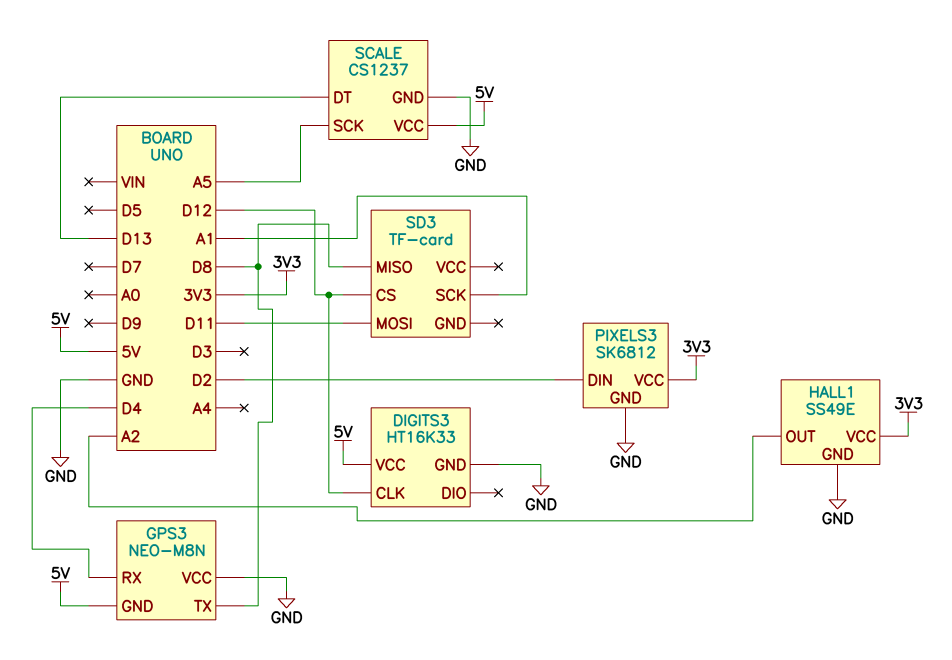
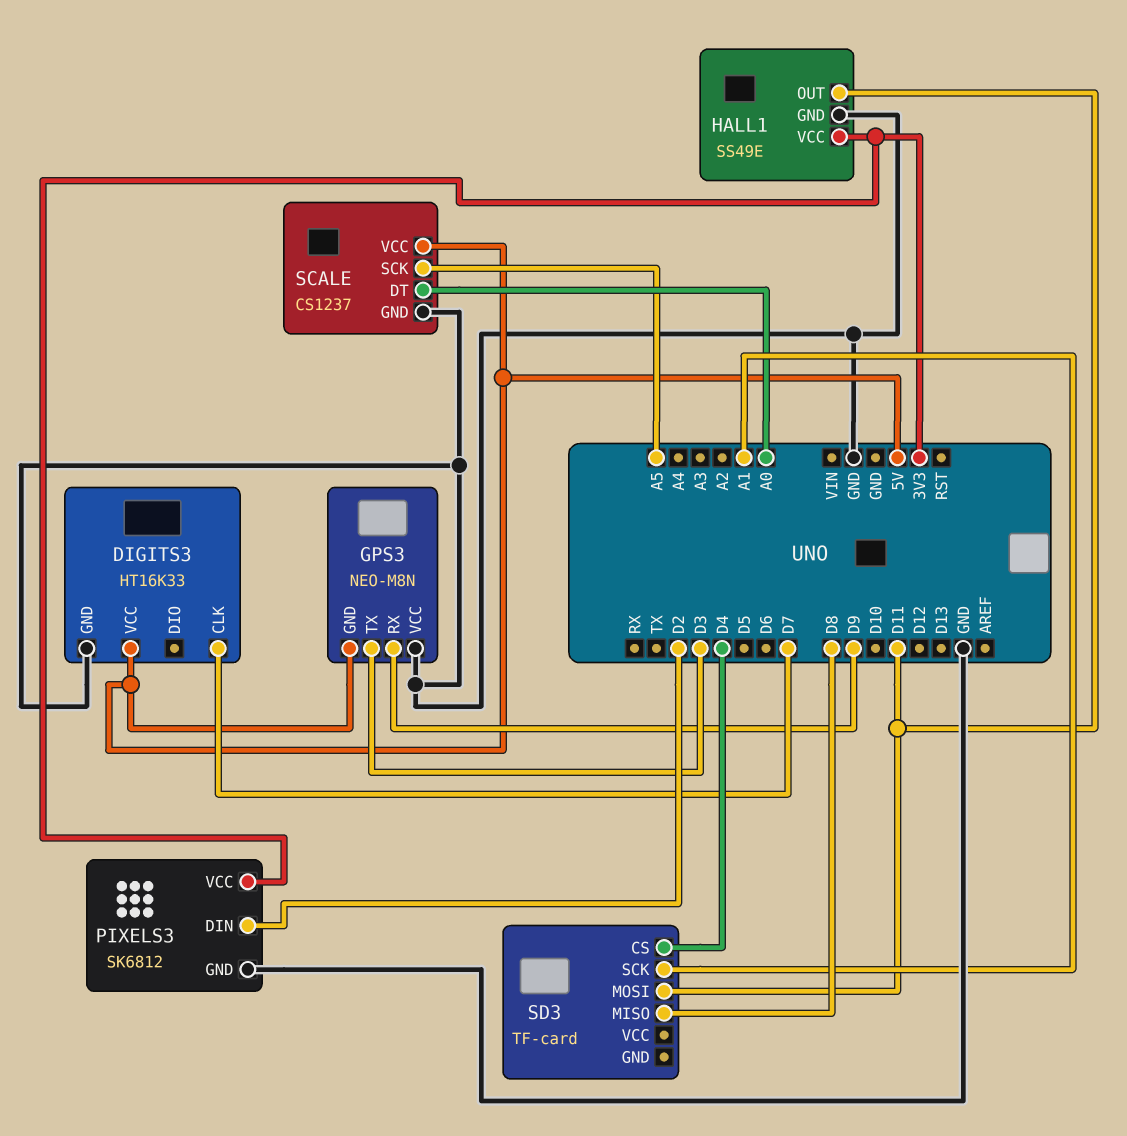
DIGITS3 pin CLK: D12 -> D7
GPS3 pin RX: D4 -> D9
GPS3 pin TX: D8 -> D3
HALL1 pin OUT: A2 -> D11
SCALE pin DT: D13 -> A0
SD3 pin CS: D12 -> D4

